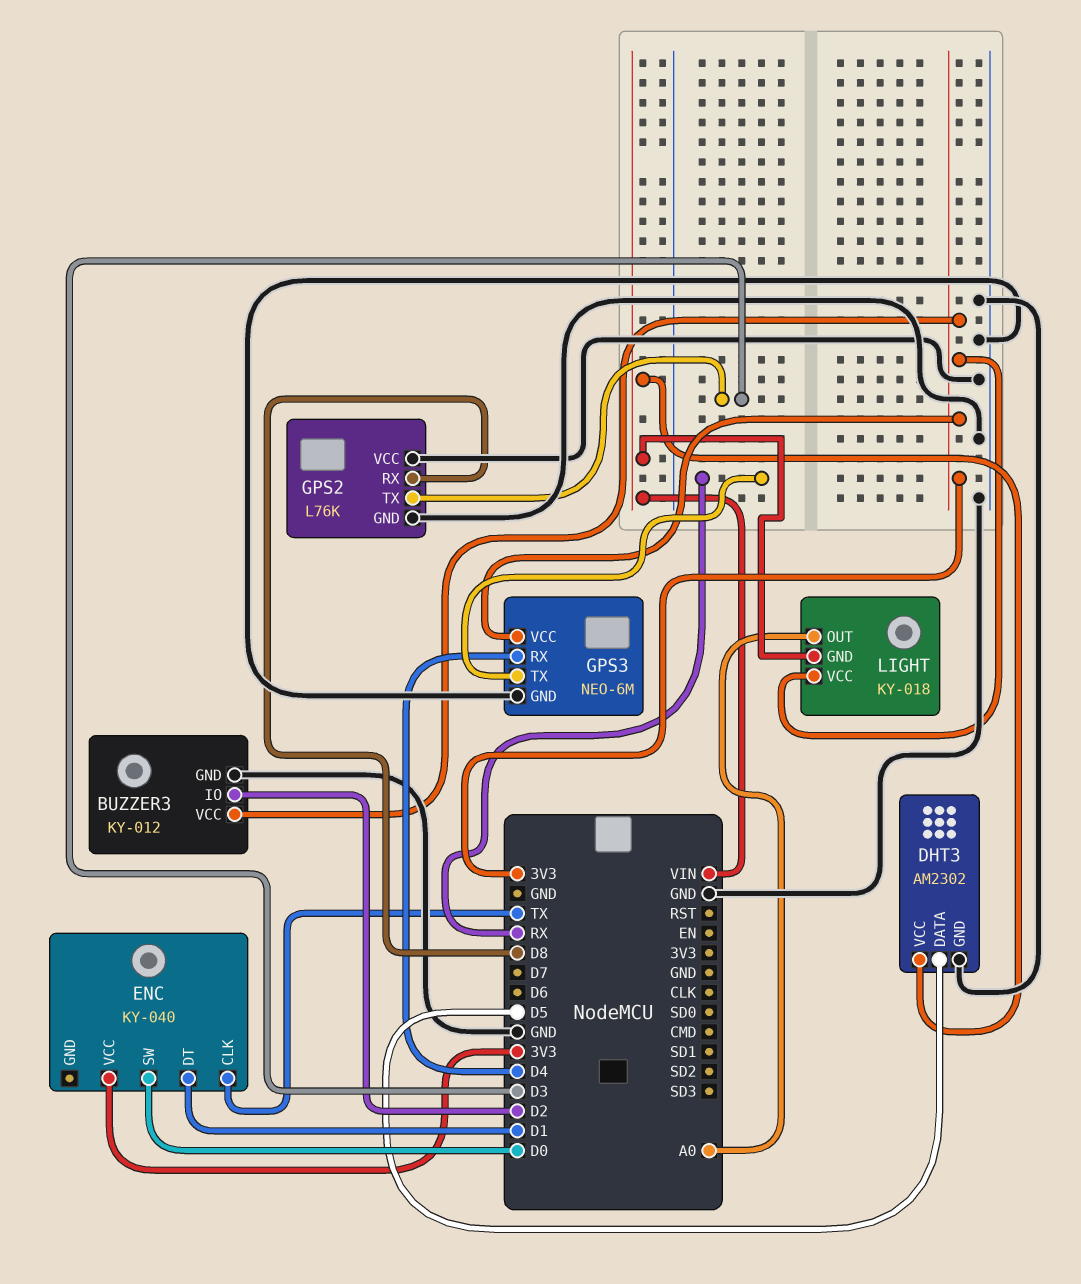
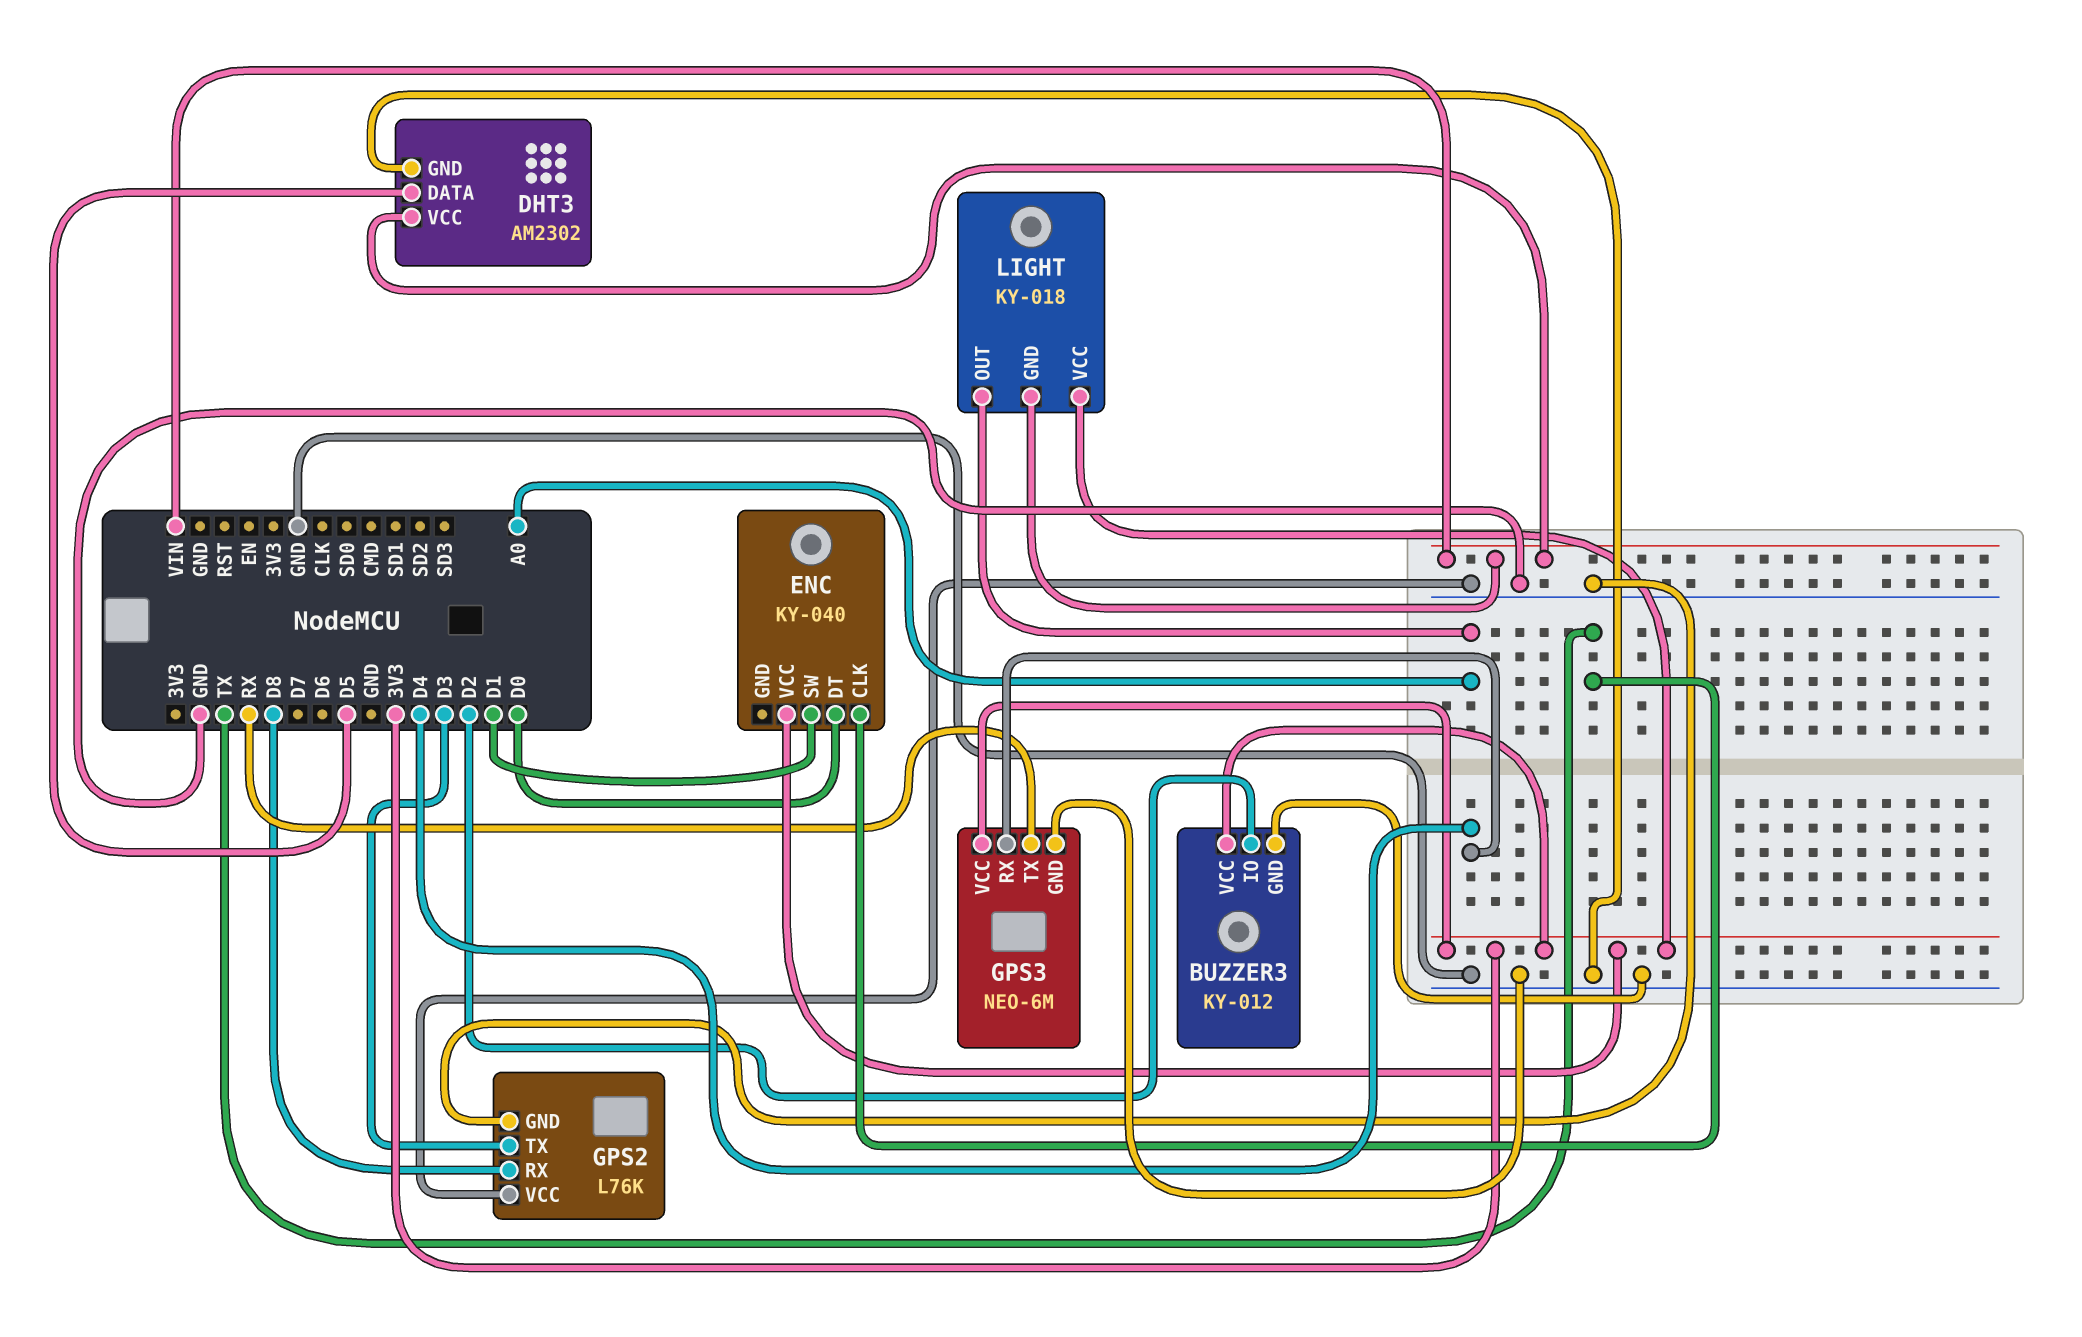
ENC pin DT: D1 -> D0
ENC pin SW: D0 -> D1

